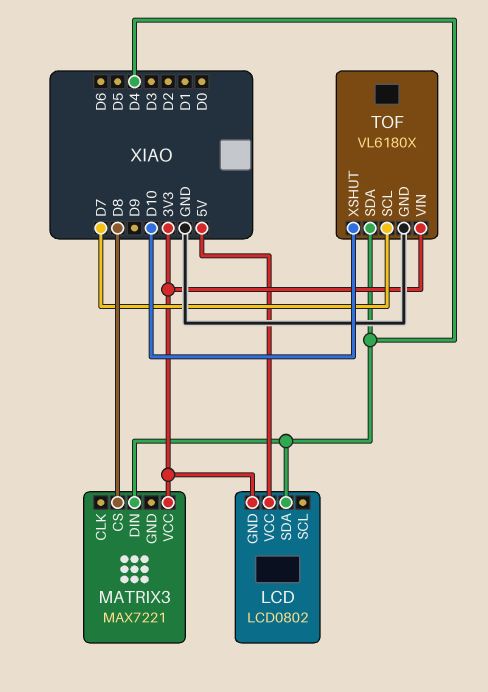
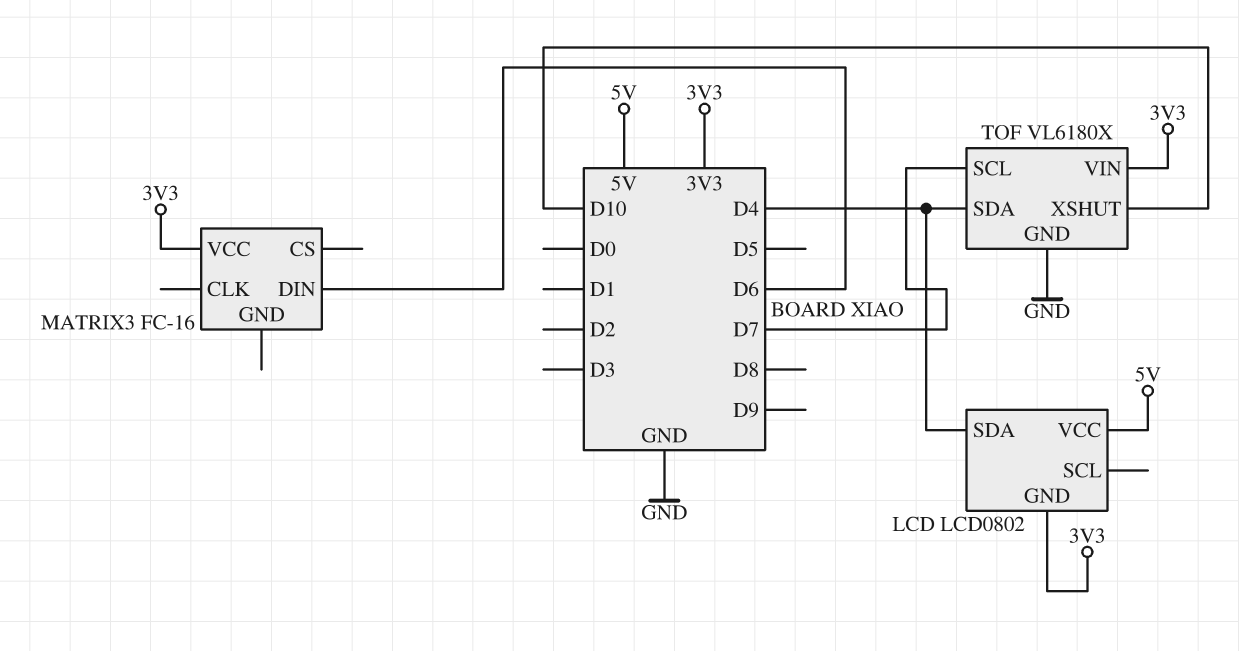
MATRIX3: MAX7221 -> FC-16
MATRIX3 pin CS: D8 -> none
MATRIX3 pin DIN: D4 -> D6

